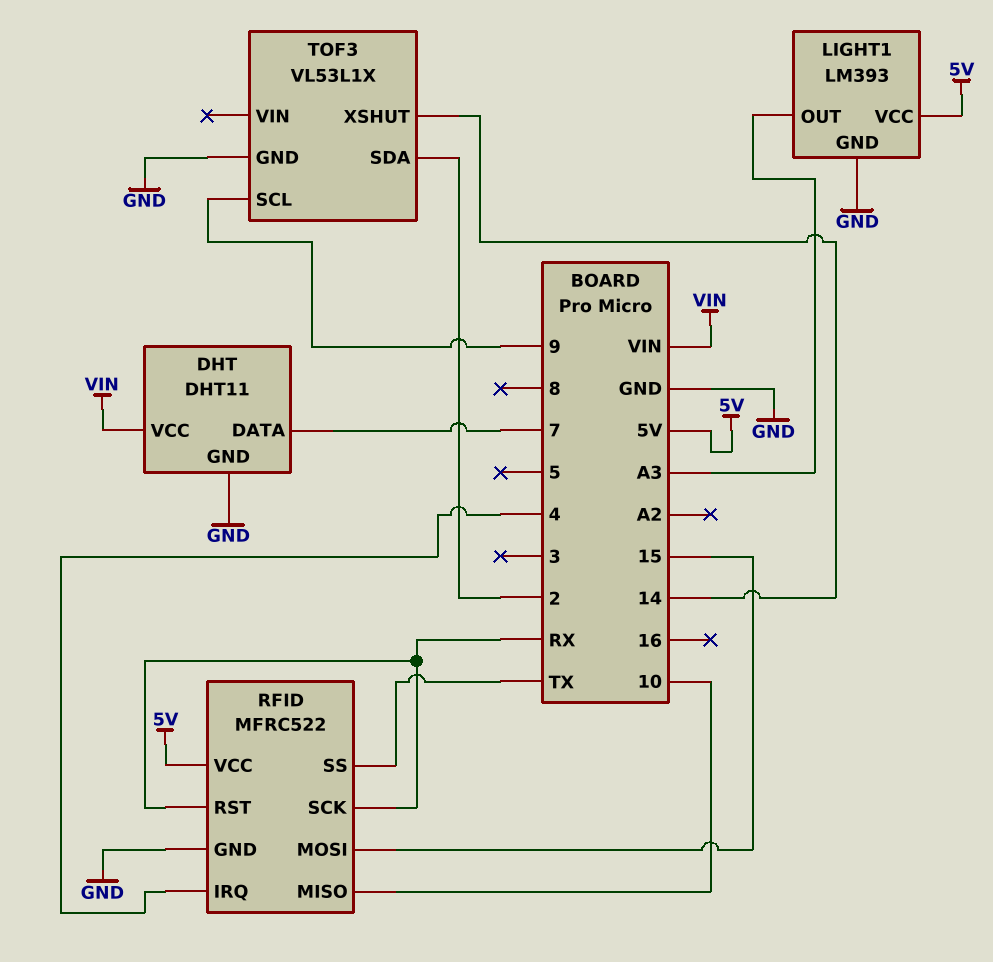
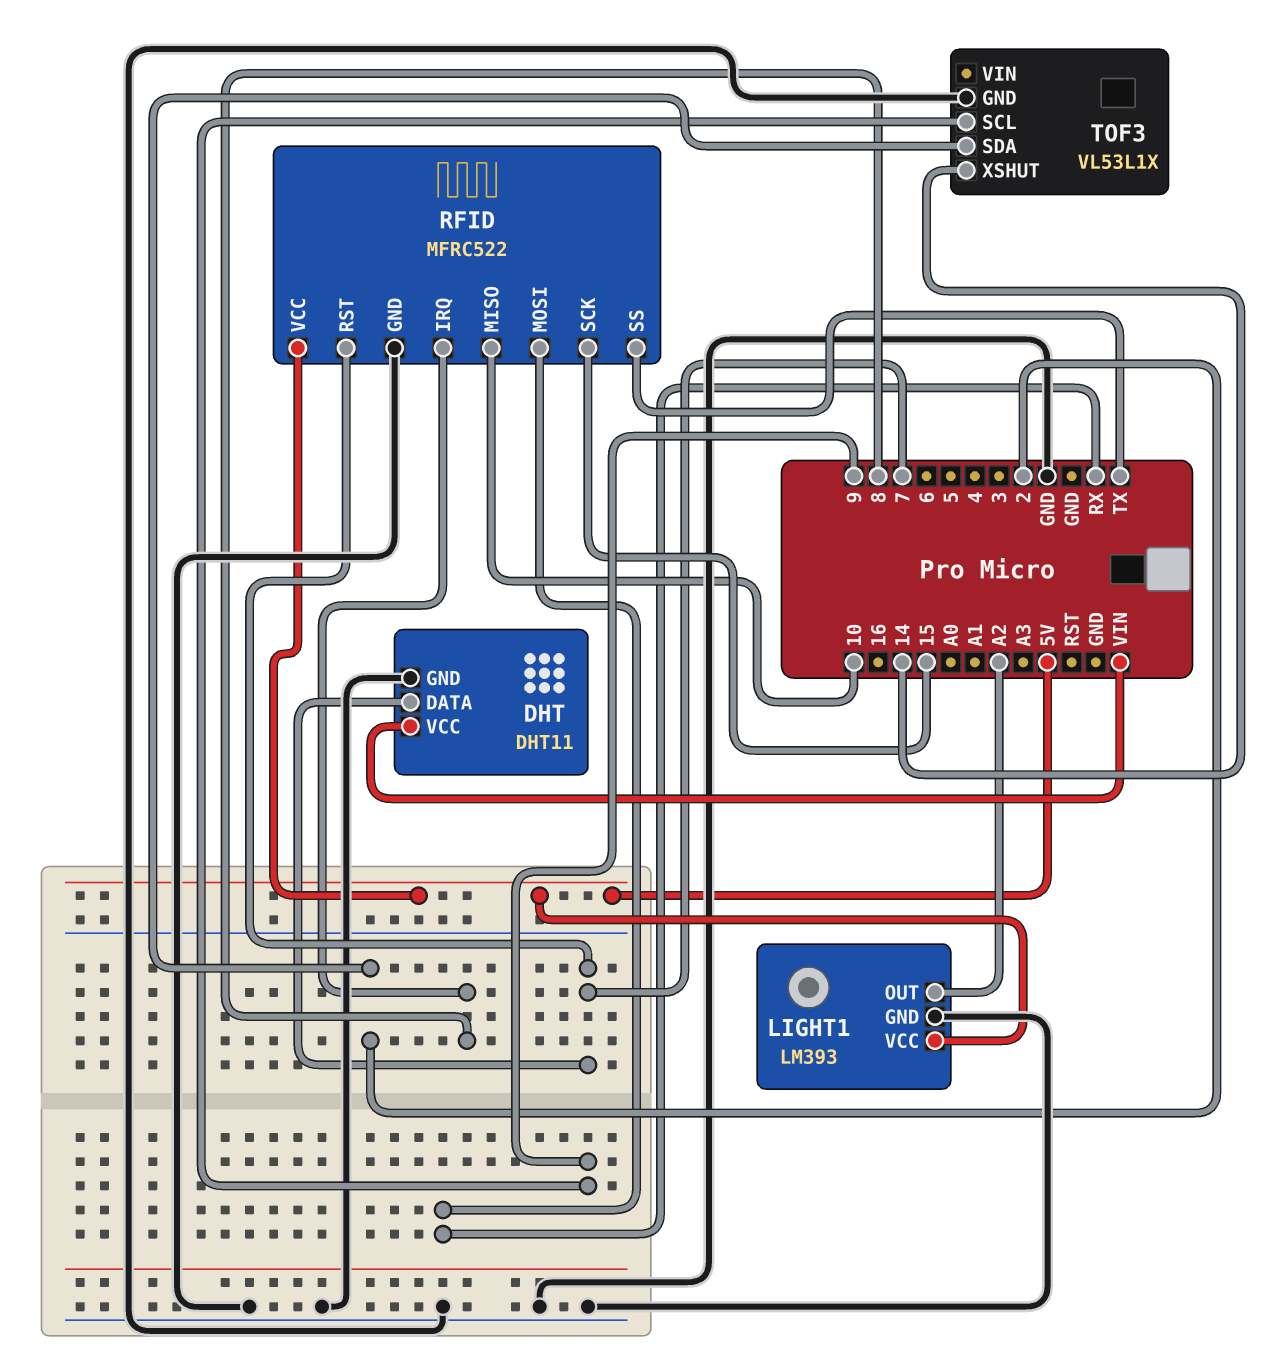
LIGHT1 pin OUT: A3 -> A2
RFID pin IRQ: 4 -> 8
RFID pin MOSI: 15 -> RX
RFID pin RST: RX -> 7
RFID pin SCK: RX -> 15

